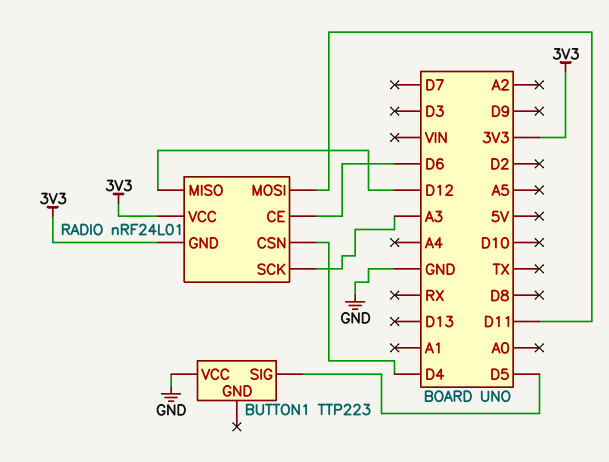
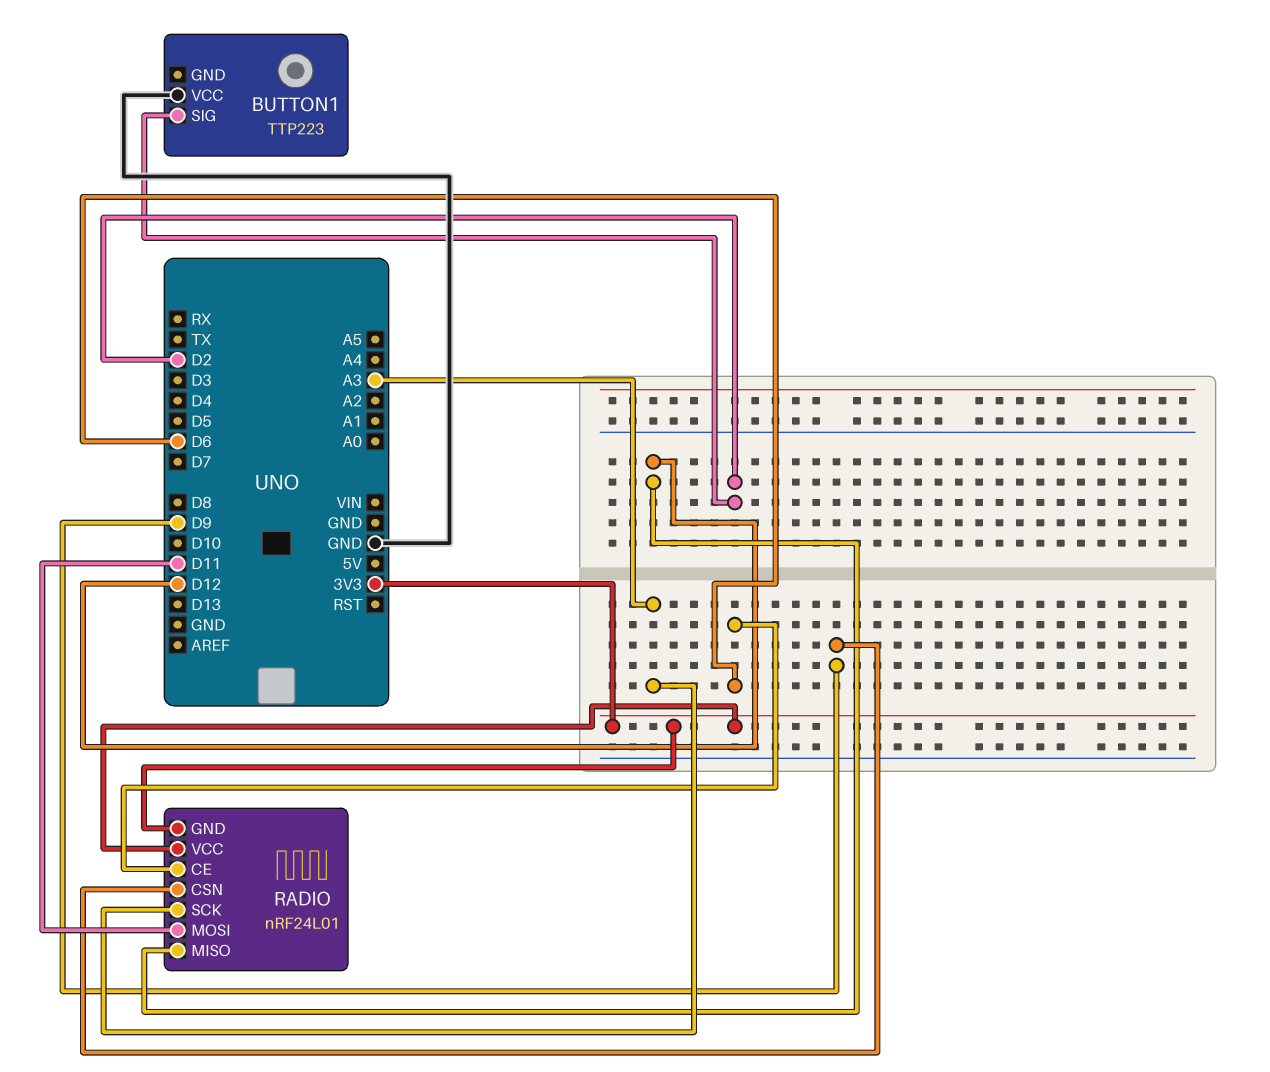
BUTTON1 pin SIG: D5 -> D2
RADIO pin CSN: D4 -> D9

